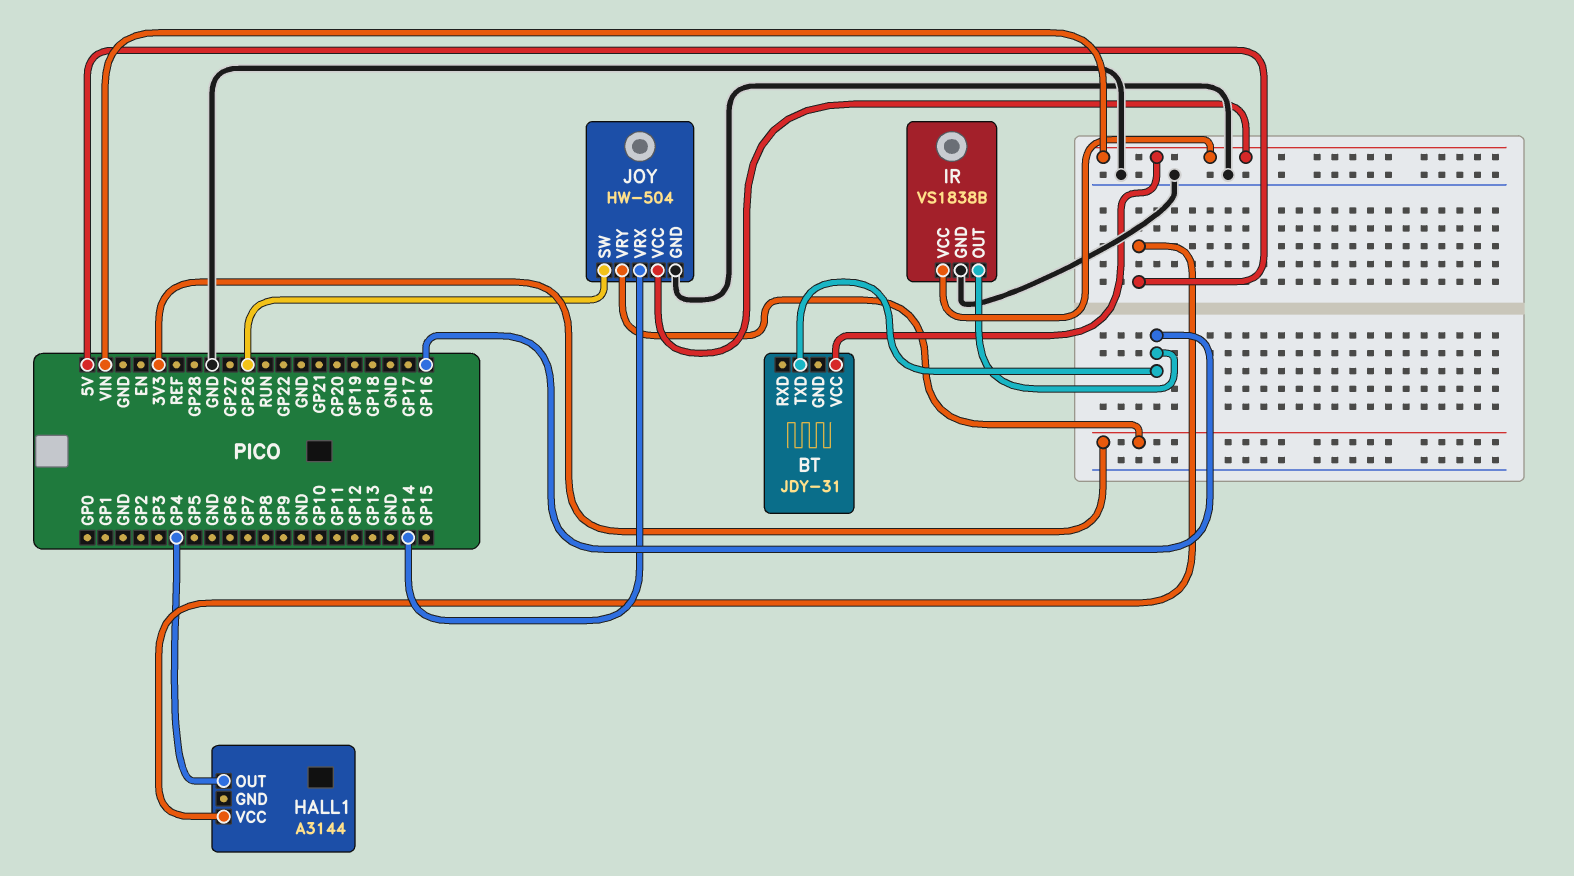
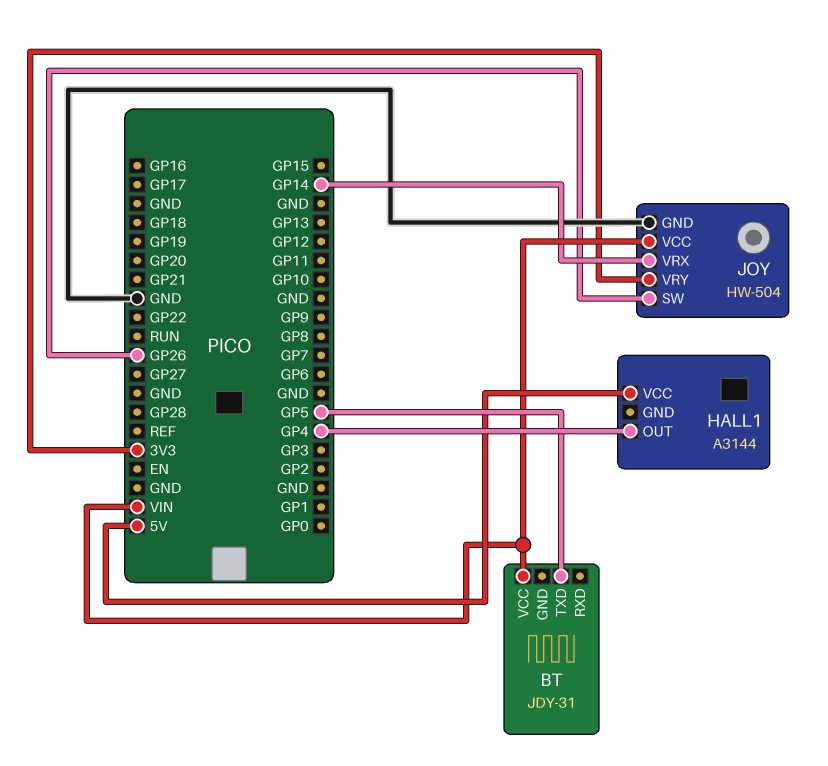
BT pin TXD: GP16 -> GP5
IR: VS1838B -> none
IR pin GND: GND -> none
IR pin OUT: GP16 -> none
IR pin VCC: VIN -> none

